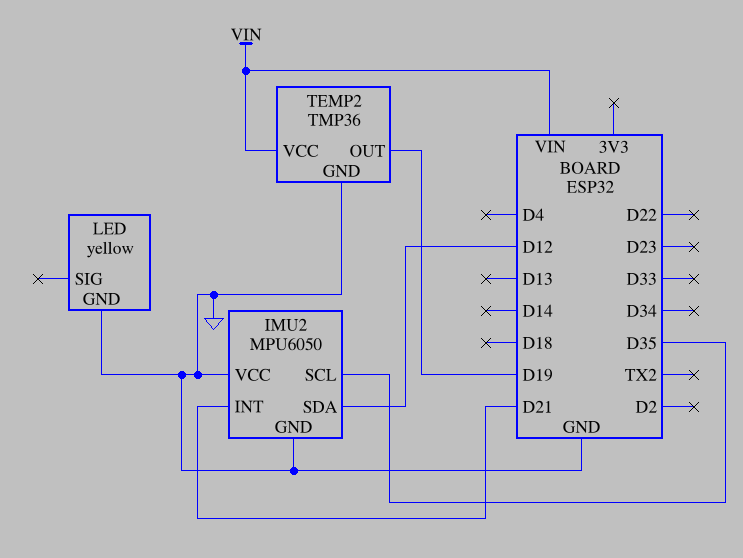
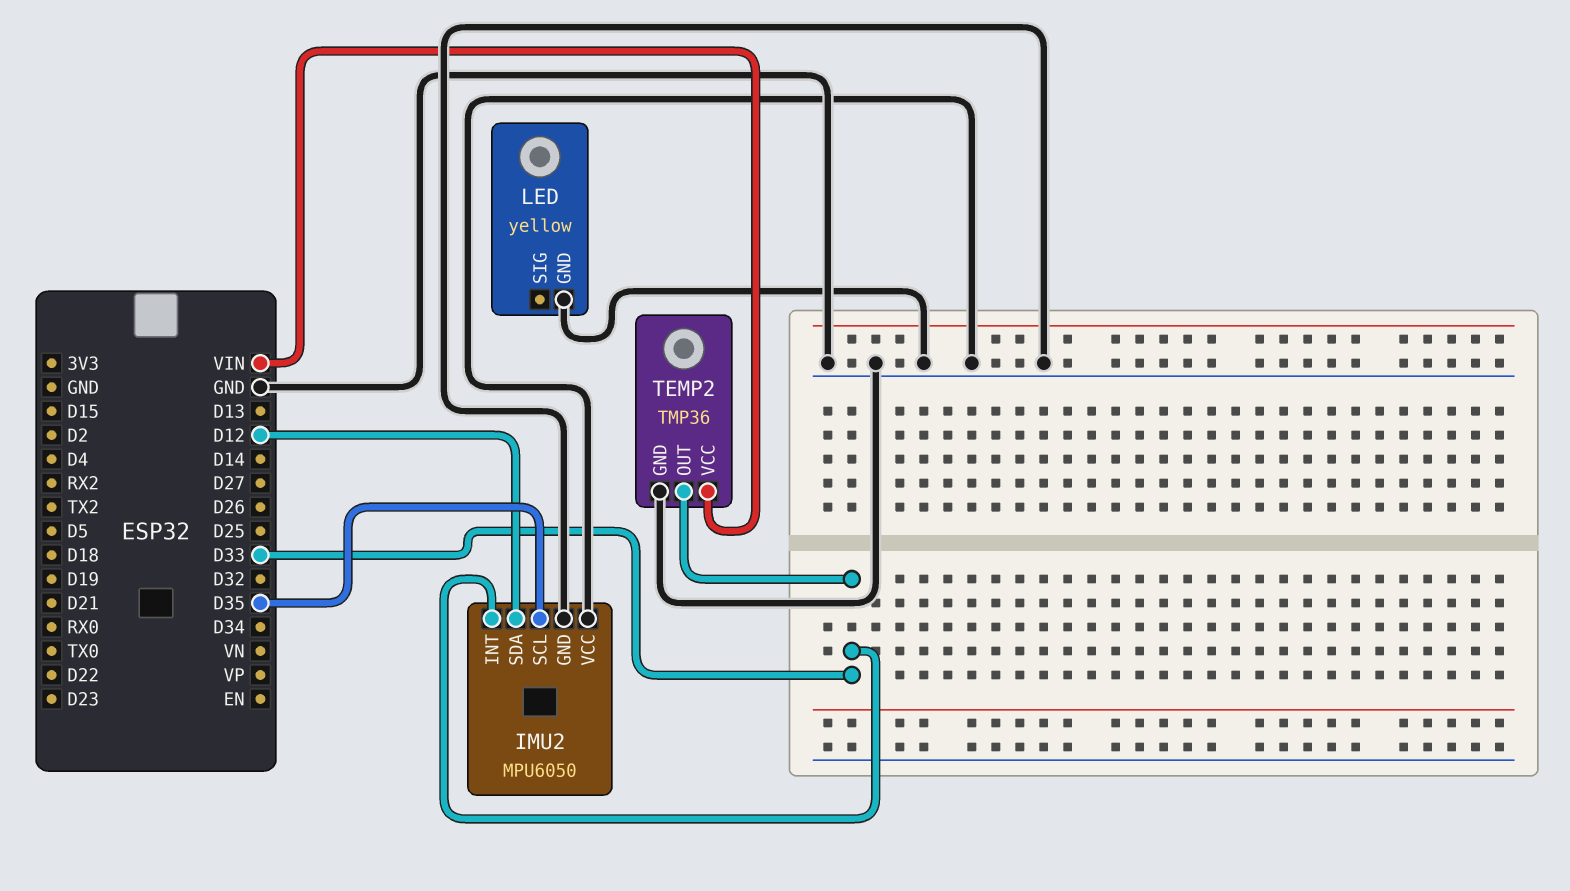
IMU2 pin INT: D21 -> D33
TEMP2 pin OUT: D19 -> D33

